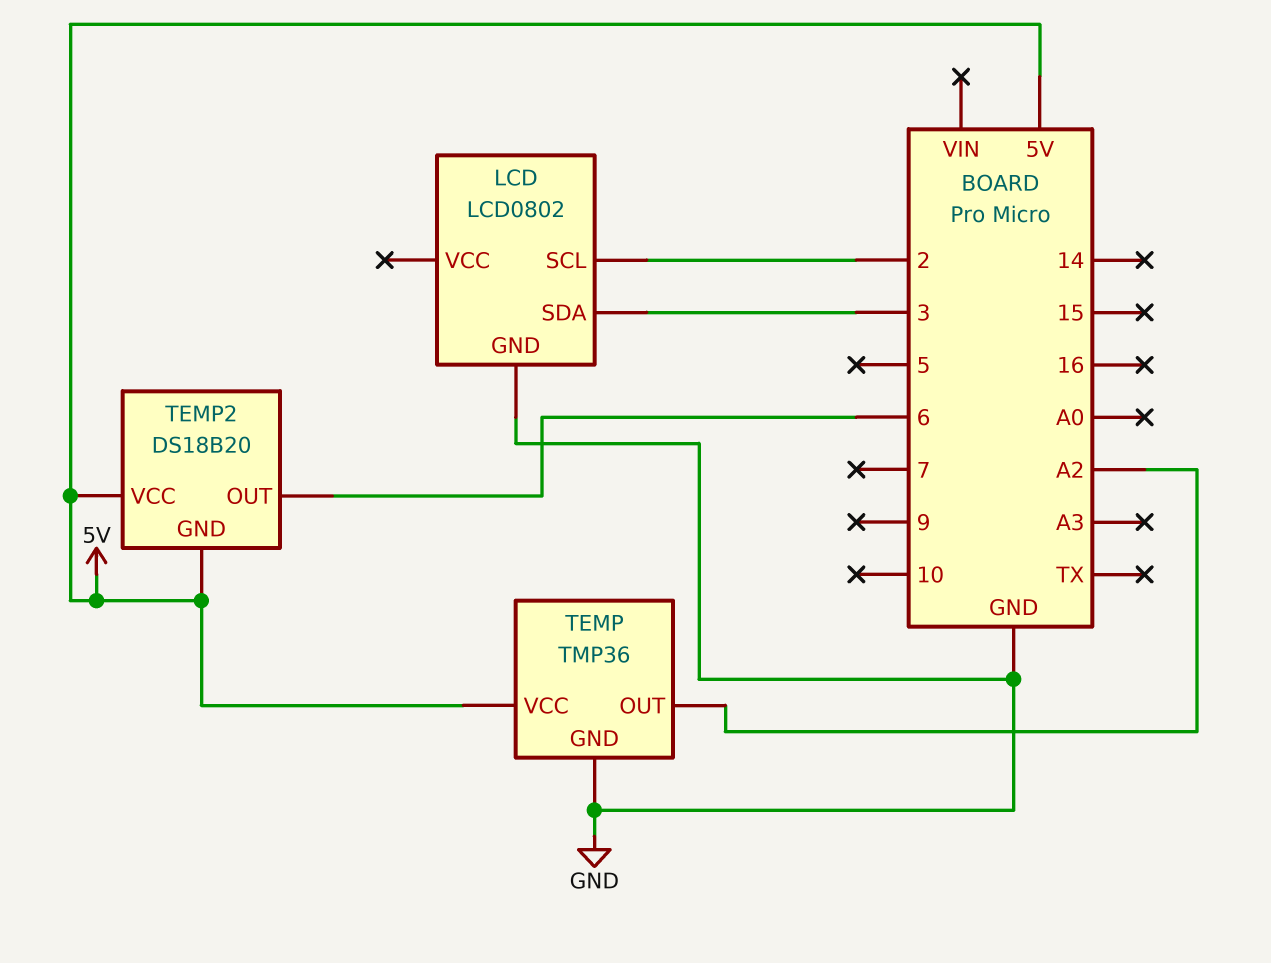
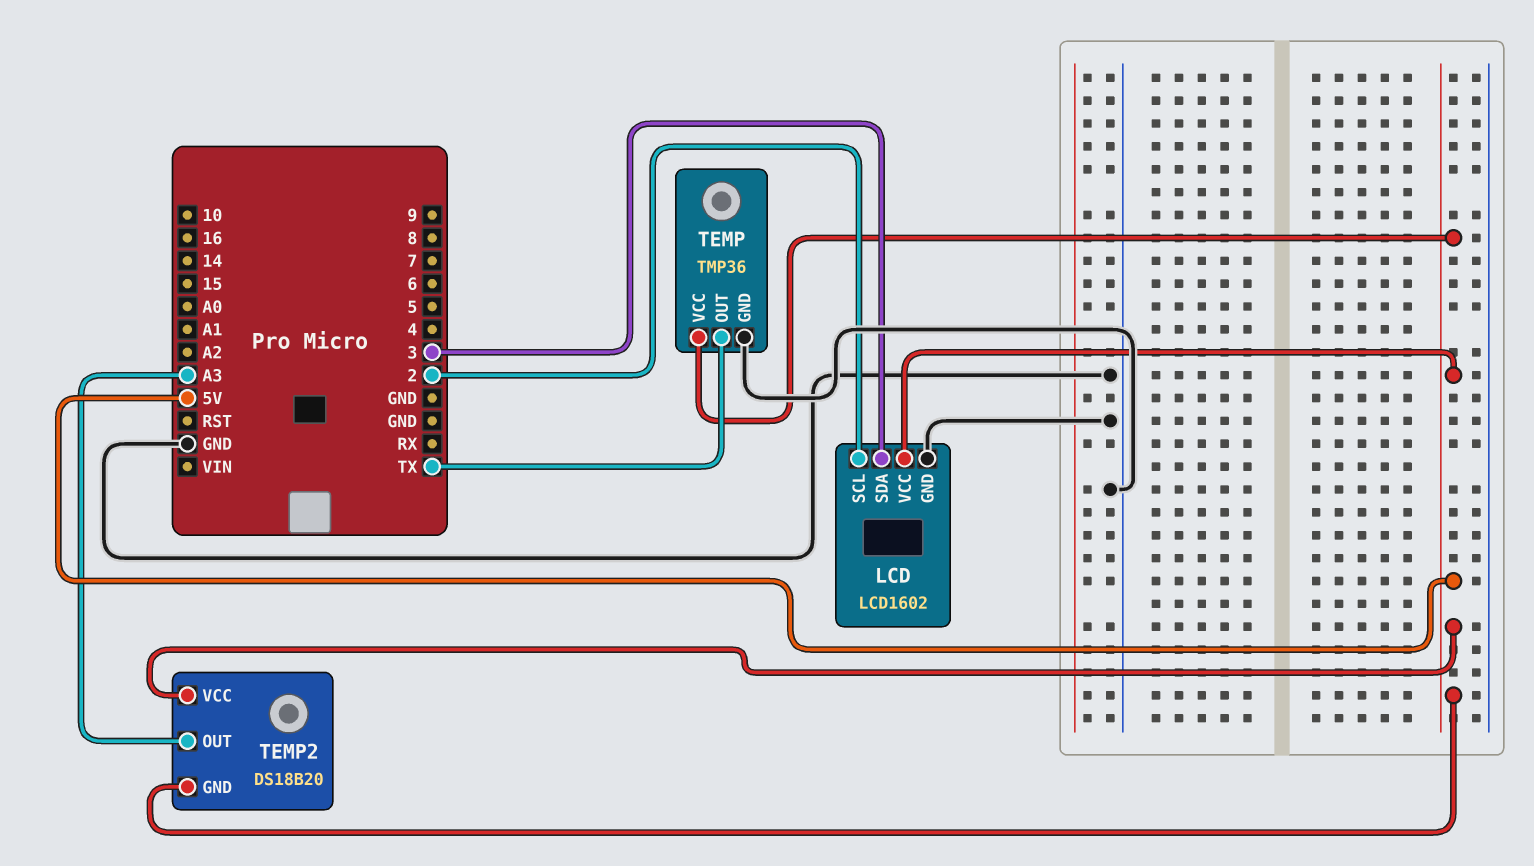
LCD: LCD0802 -> LCD1602
LCD pin VCC: none -> 5V
TEMP pin OUT: A2 -> TX
TEMP2 pin OUT: 6 -> A3

